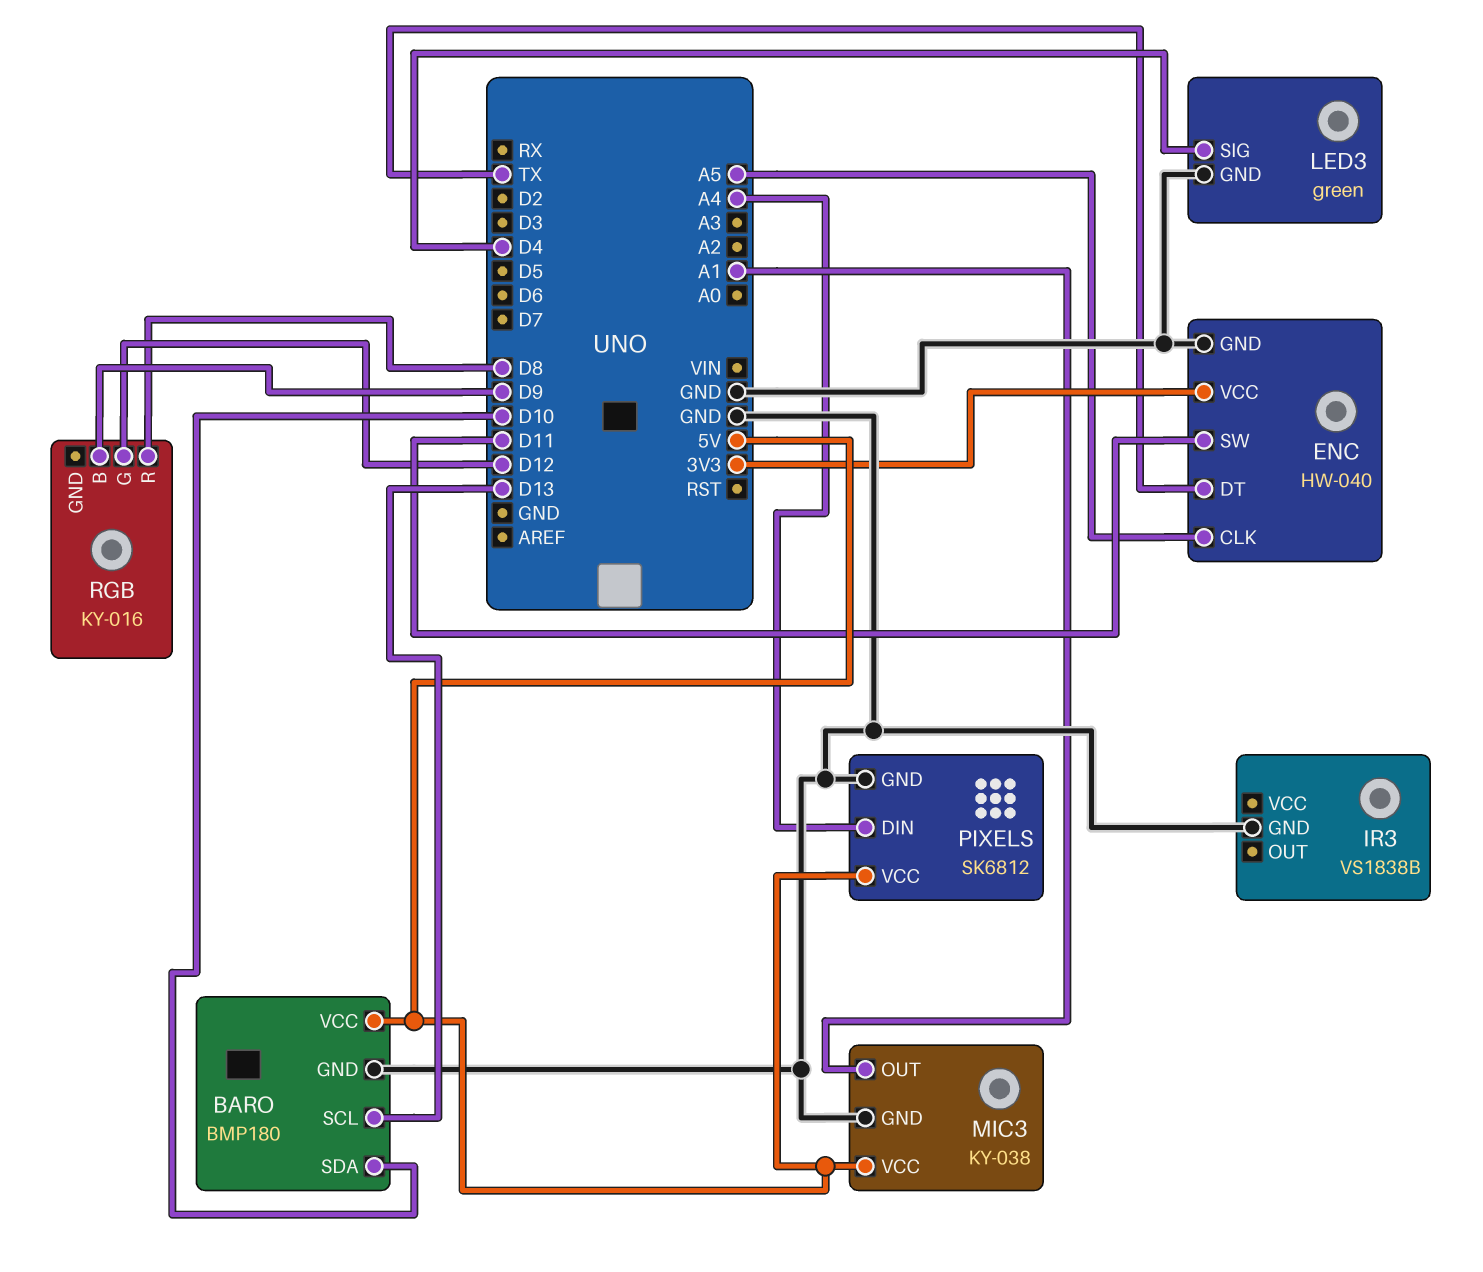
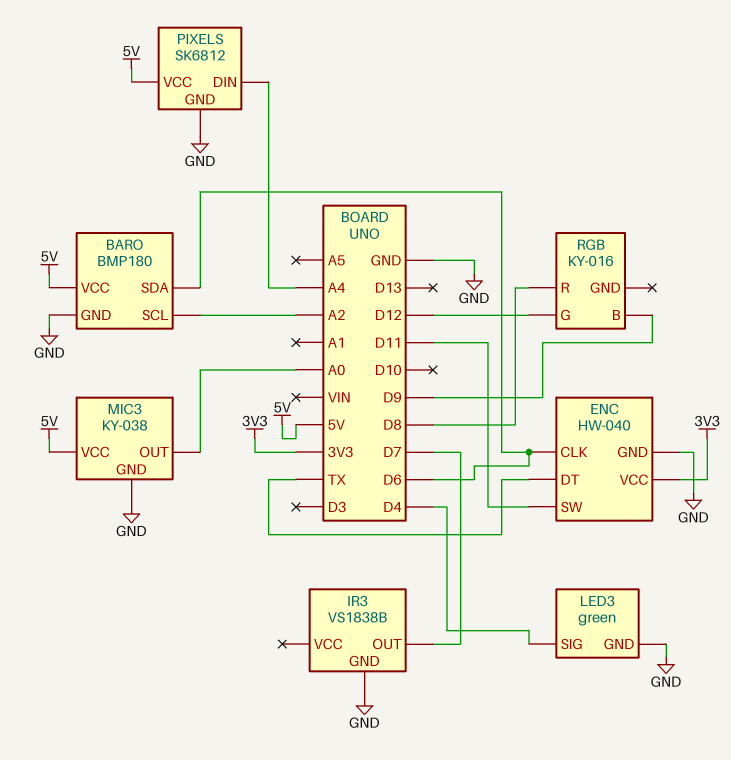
BARO pin SCL: D13 -> A2
BARO pin SDA: D10 -> D6
ENC pin CLK: A5 -> D6
IR3 pin OUT: none -> D7
MIC3 pin OUT: A1 -> A0

